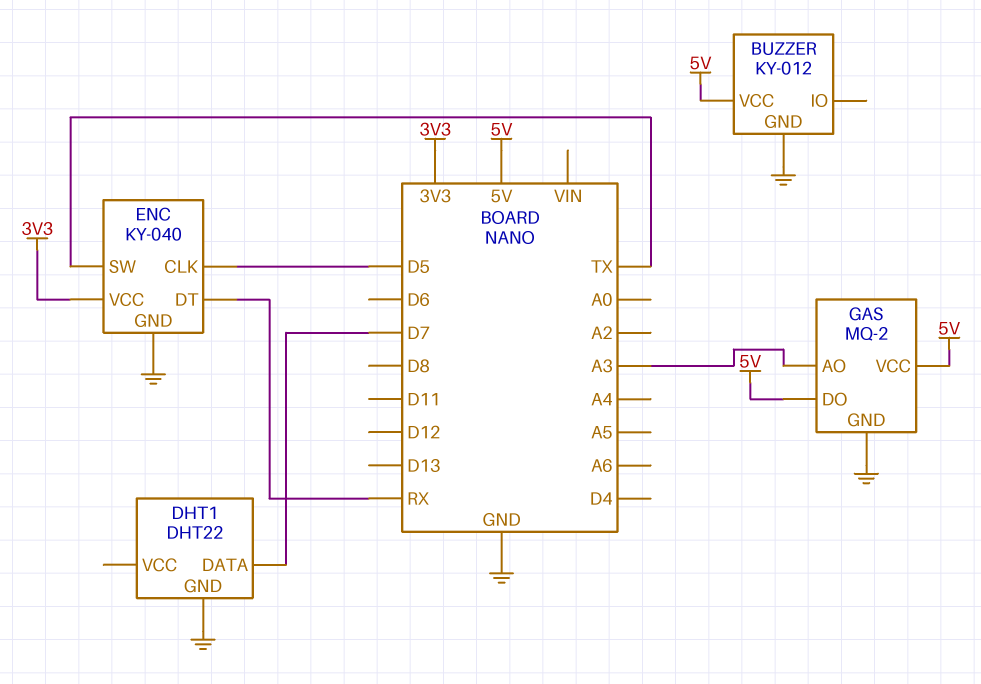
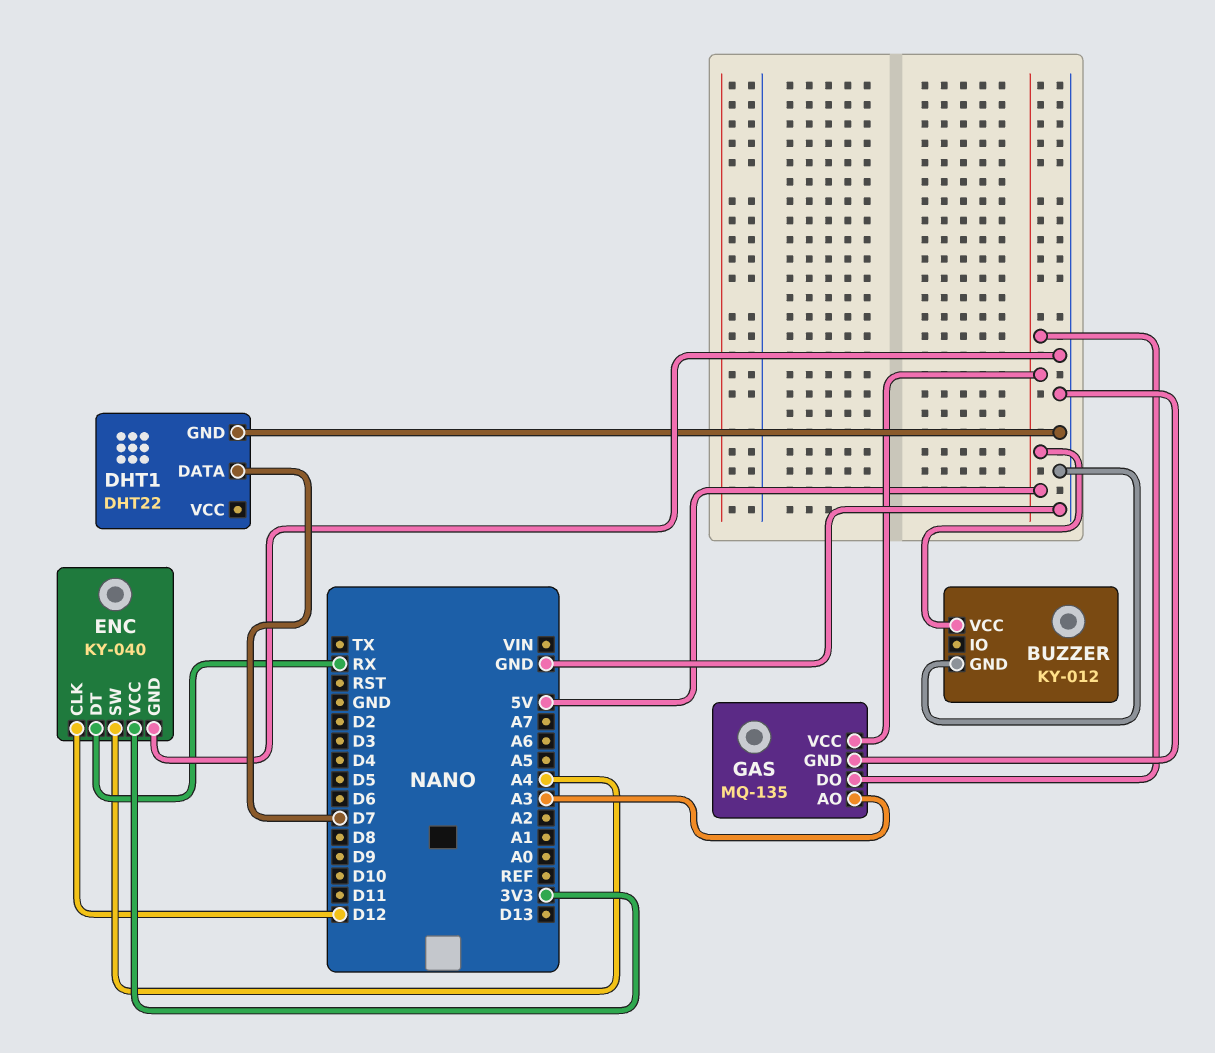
ENC pin CLK: D5 -> D12
ENC pin SW: TX -> A4
GAS: MQ-2 -> MQ-135

